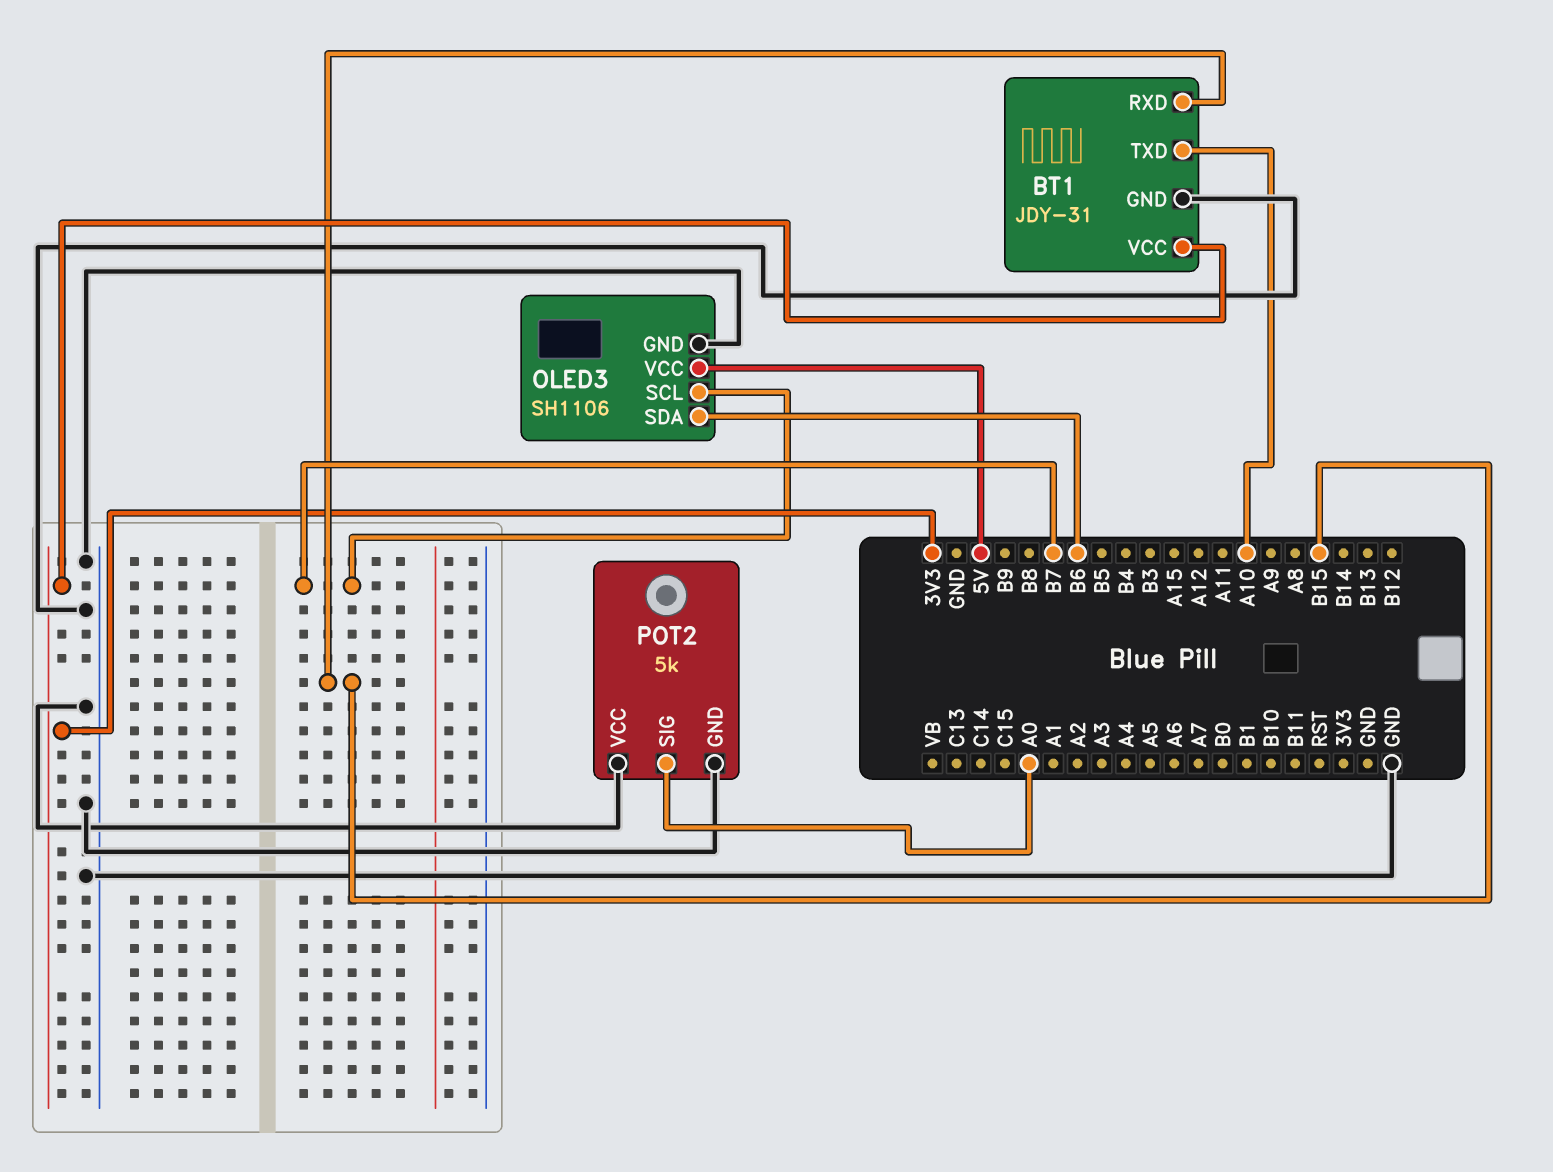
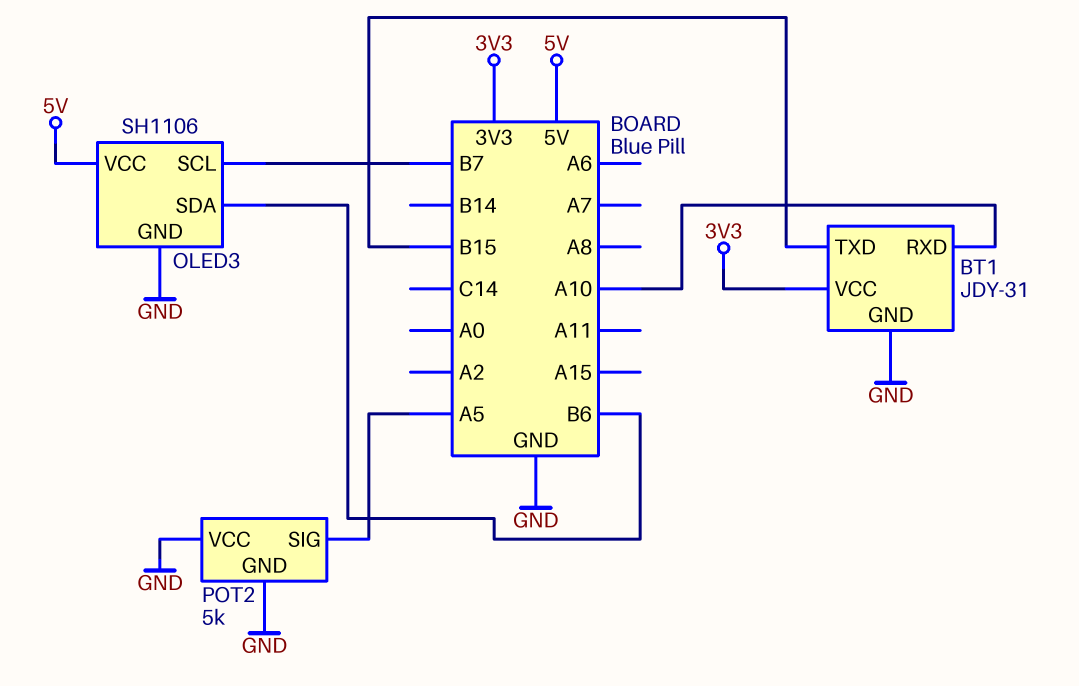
BT1 pin RXD: B15 -> A10
BT1 pin TXD: A10 -> B15
POT2 pin SIG: A0 -> A5

